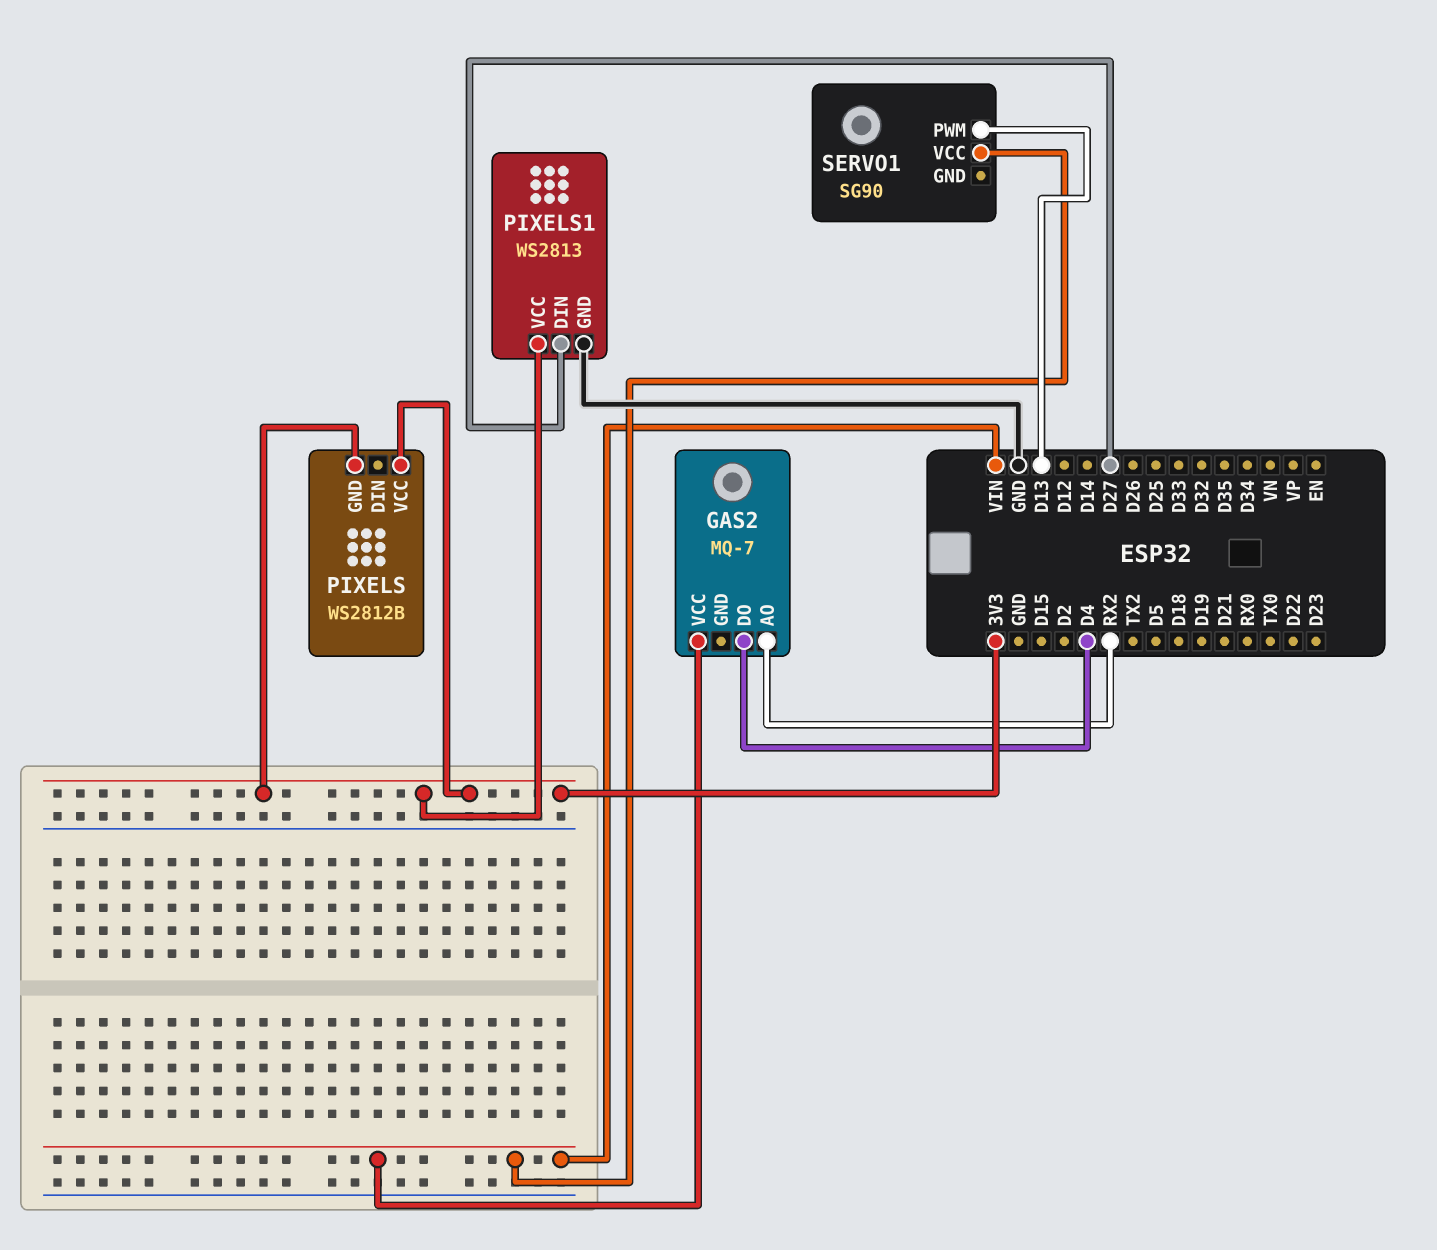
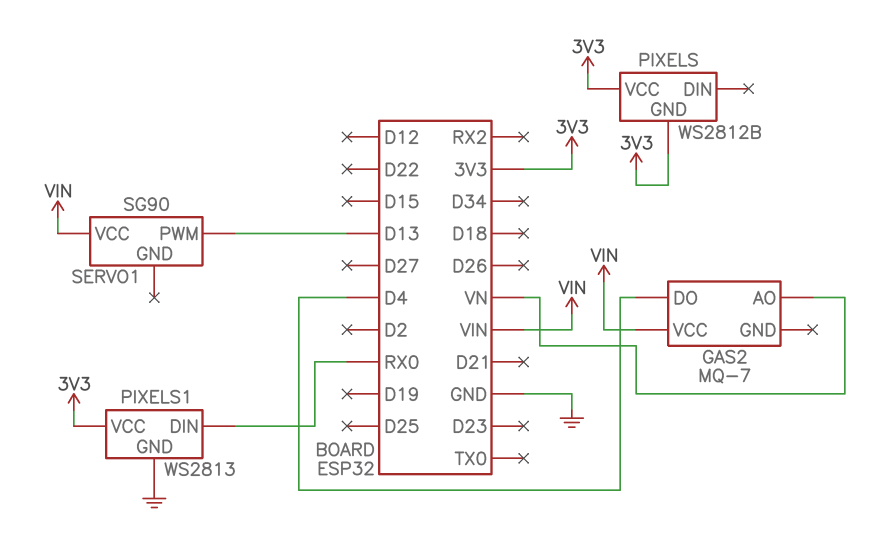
GAS2 pin AO: RX2 -> VN
PIXELS1 pin DIN: D27 -> RX0

